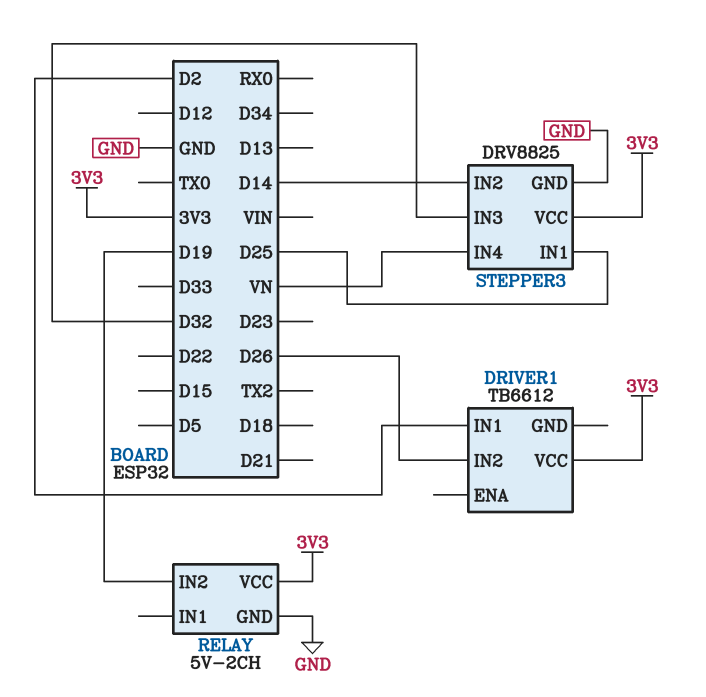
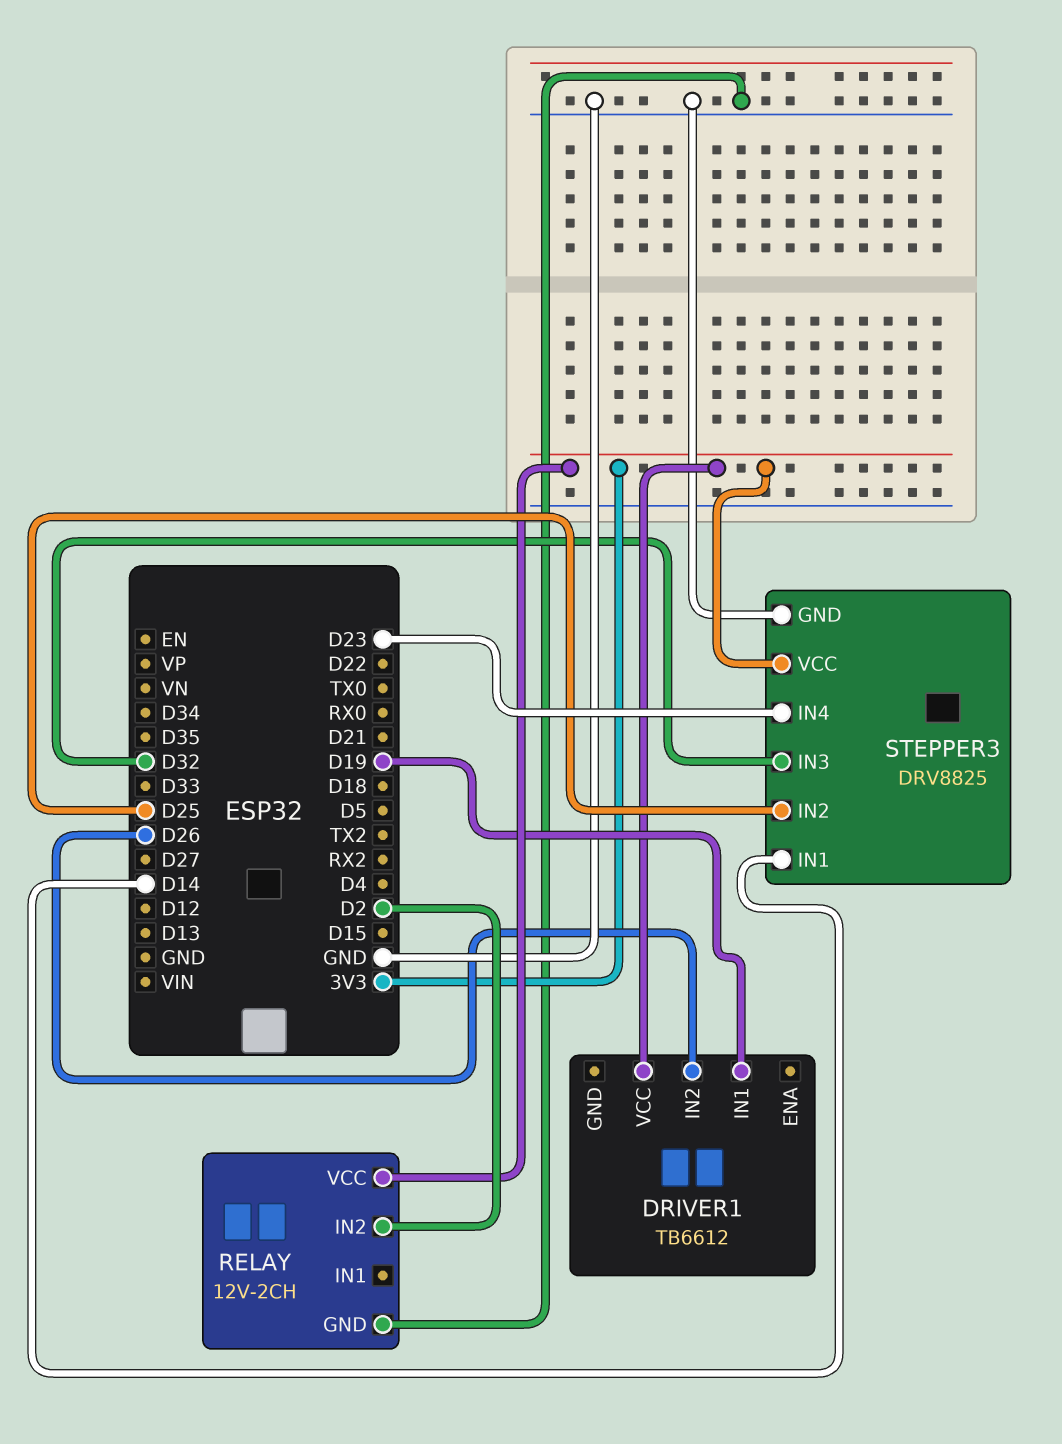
DRIVER1 pin IN1: D2 -> D19
RELAY: 5V-2CH -> 12V-2CH
RELAY pin IN2: D19 -> D2
STEPPER3 pin IN1: D25 -> D14
STEPPER3 pin IN2: D14 -> D25
STEPPER3 pin IN4: VN -> D23

